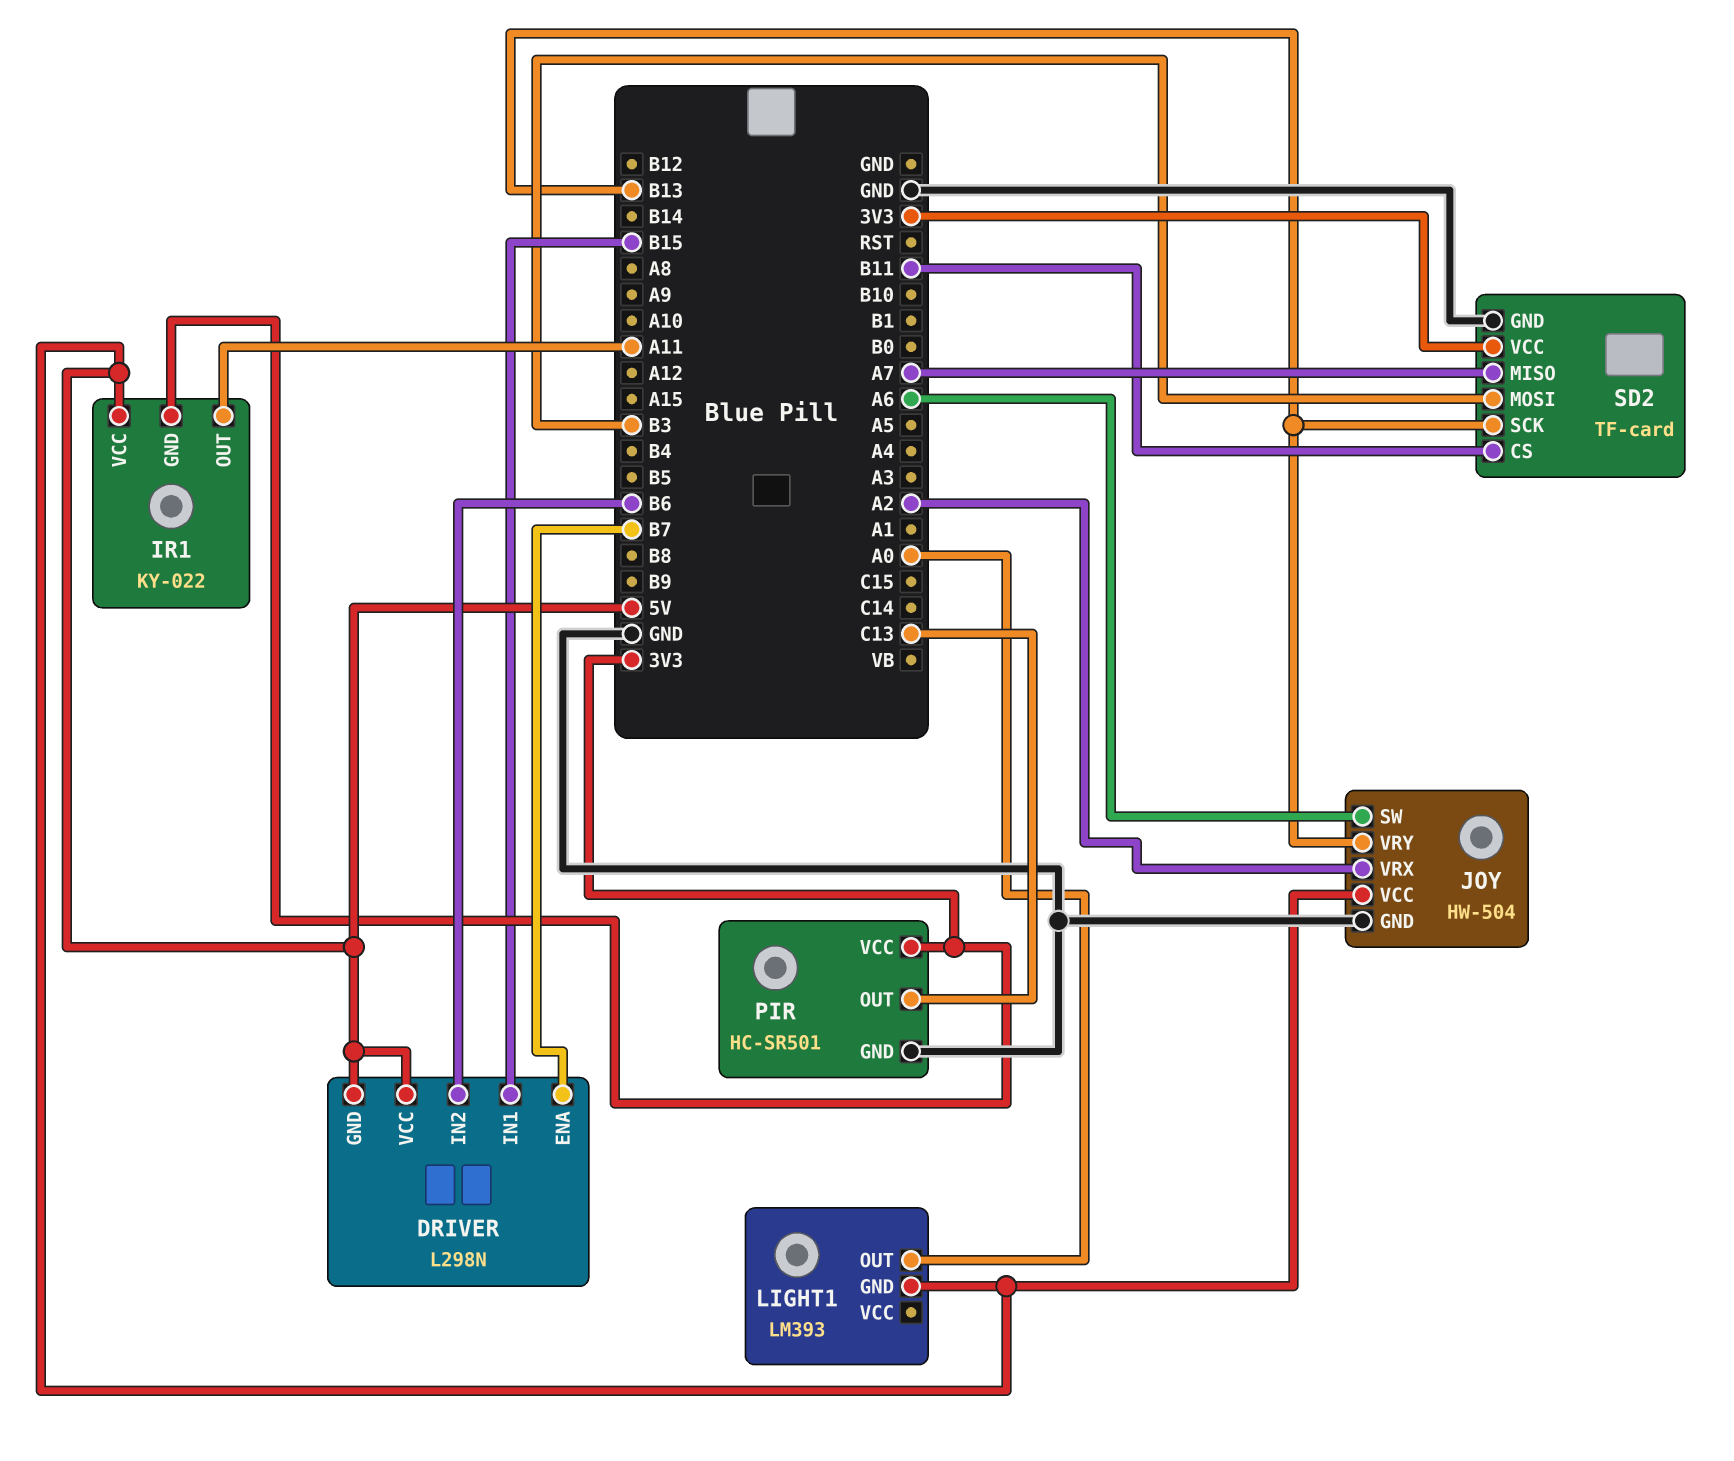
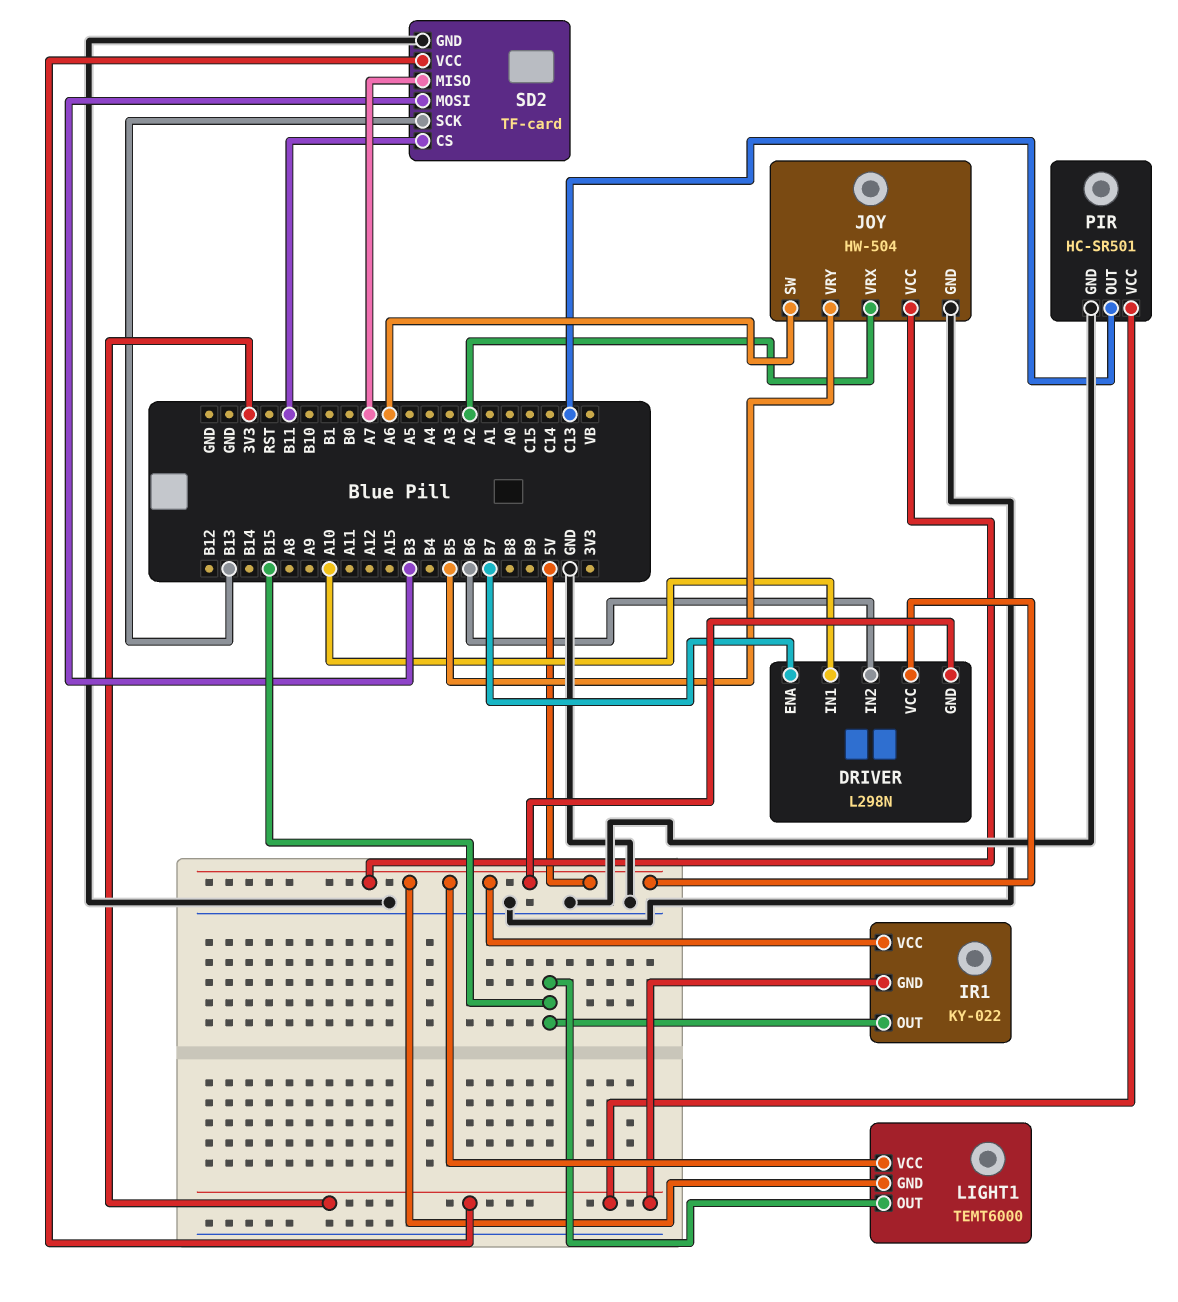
DRIVER pin IN1: B15 -> A10
IR1 pin OUT: A11 -> B15
JOY pin VRY: B13 -> B5
LIGHT1: LM393 -> TEMT6000
LIGHT1 pin OUT: A0 -> B15
LIGHT1 pin VCC: none -> 5V

